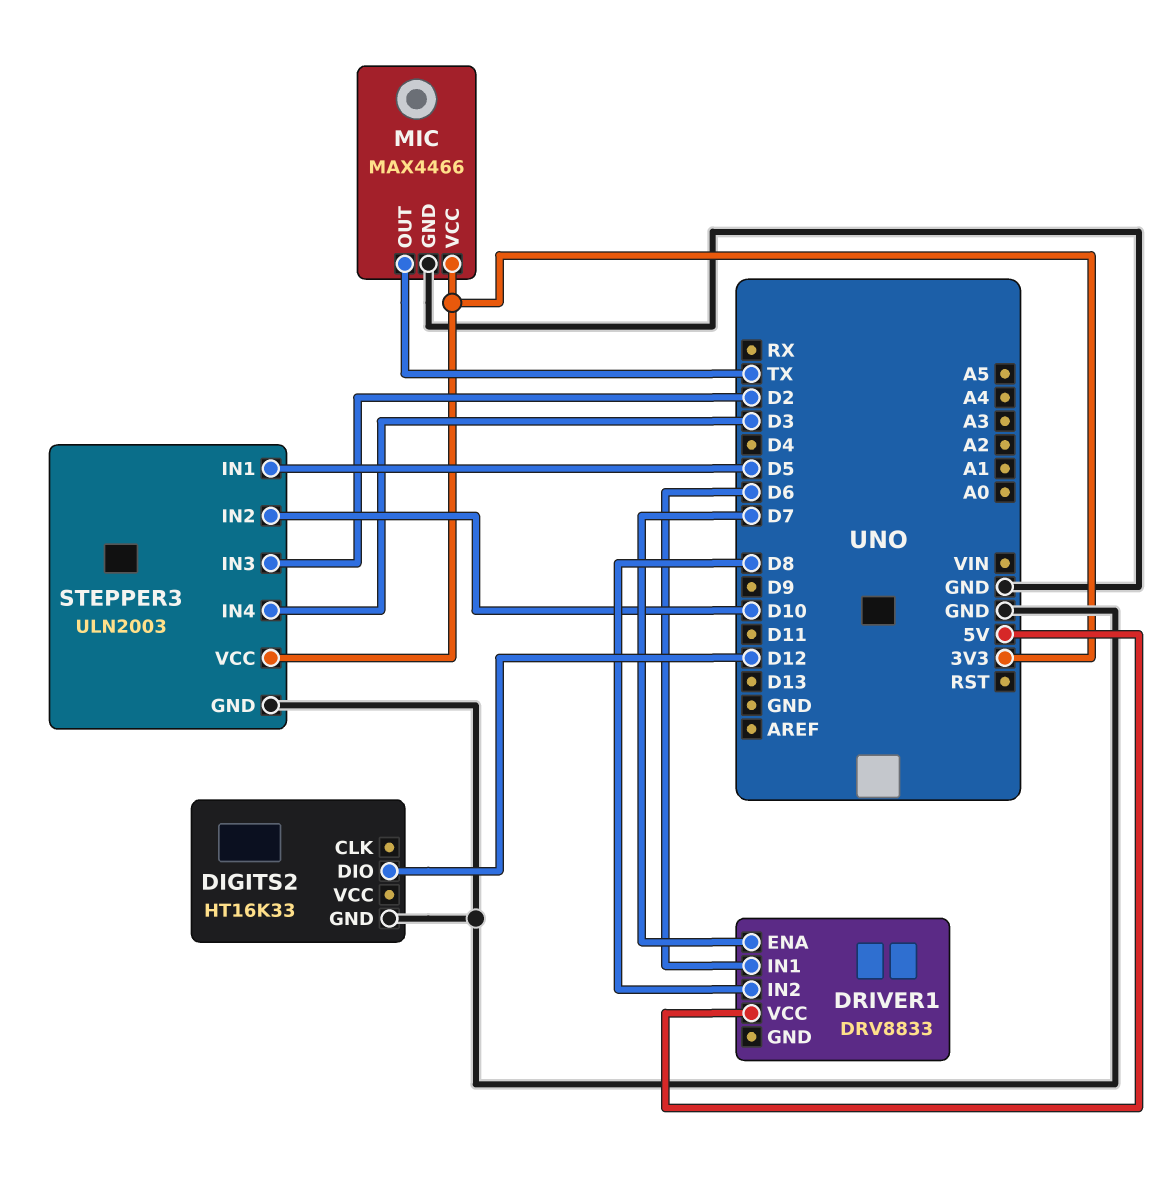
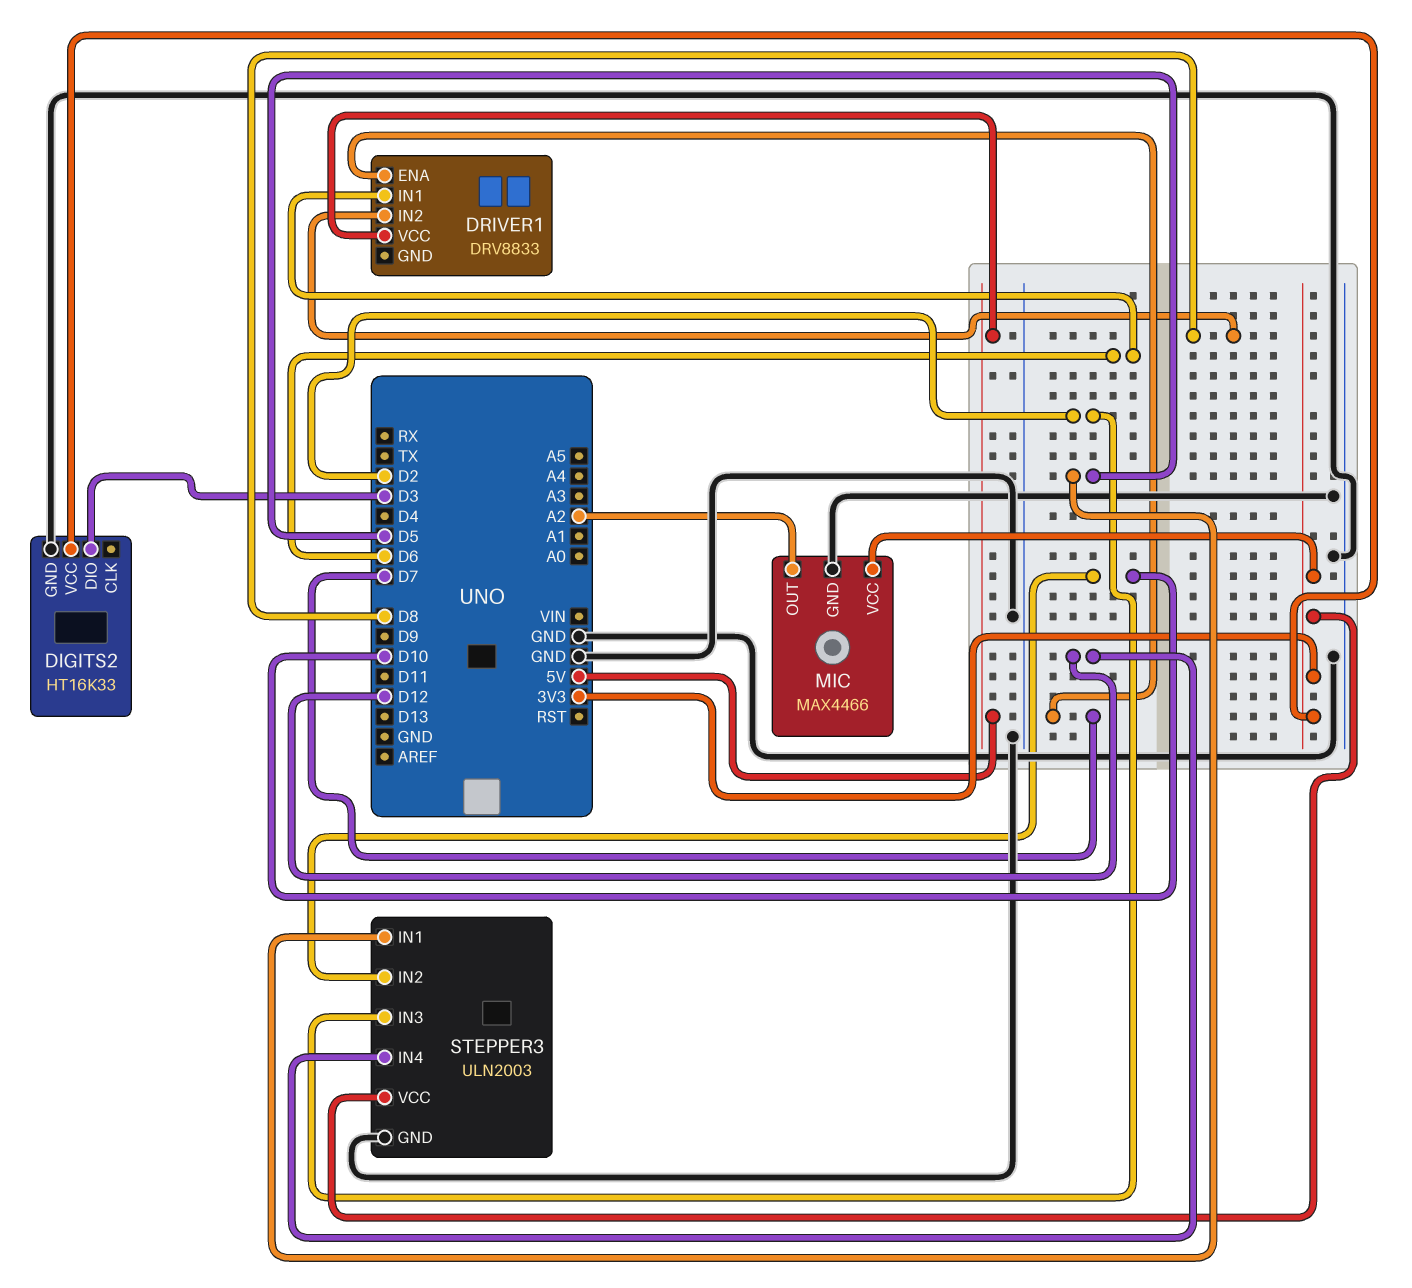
DIGITS2 pin DIO: D12 -> D3
DIGITS2 pin VCC: none -> 3V3
MIC pin OUT: TX -> A2
STEPPER3 pin IN4: D3 -> D12

